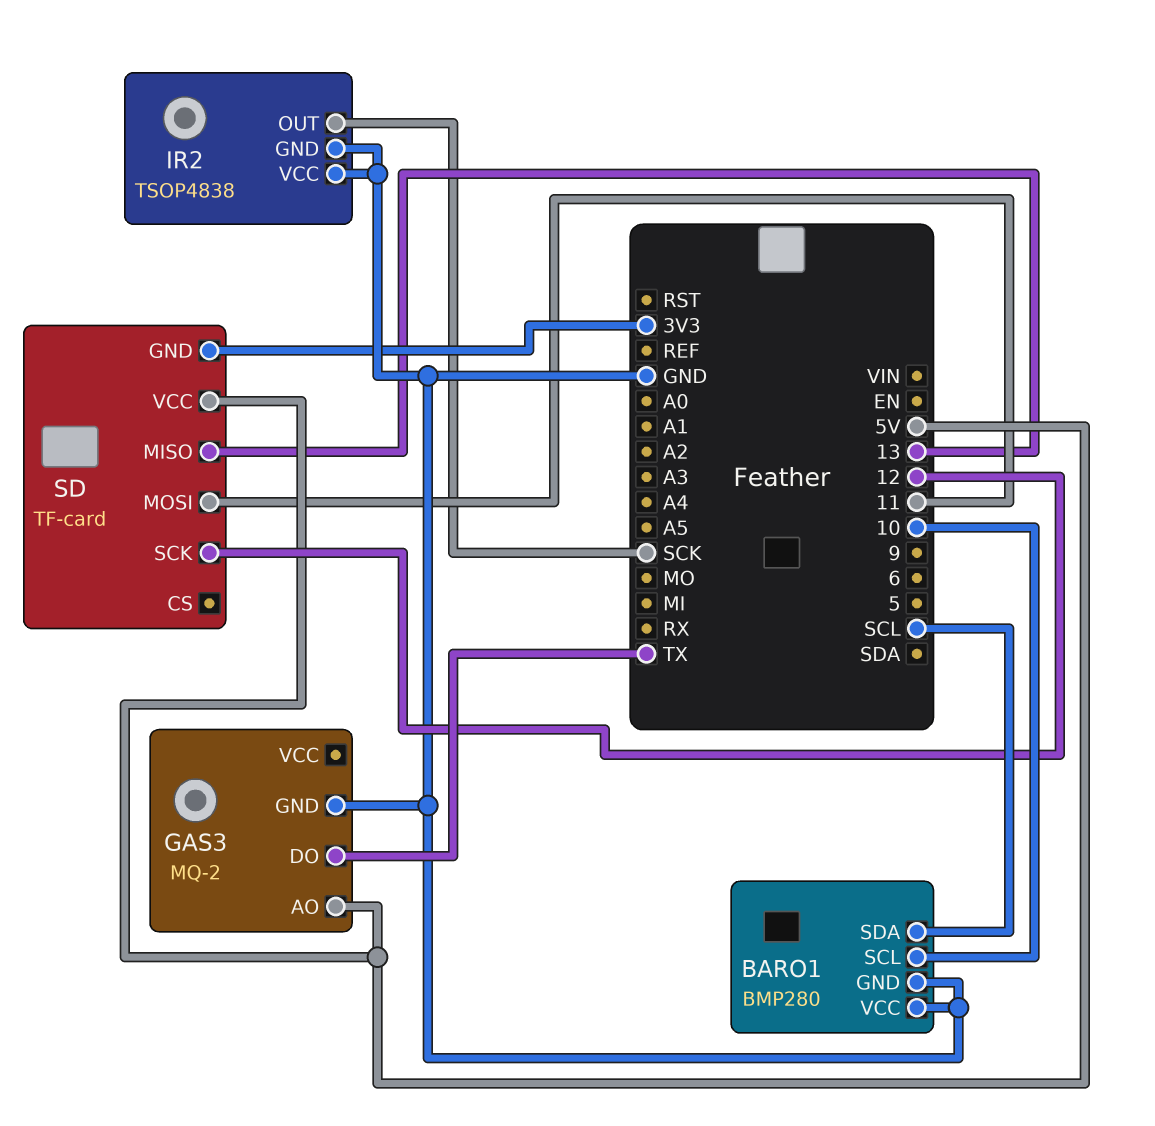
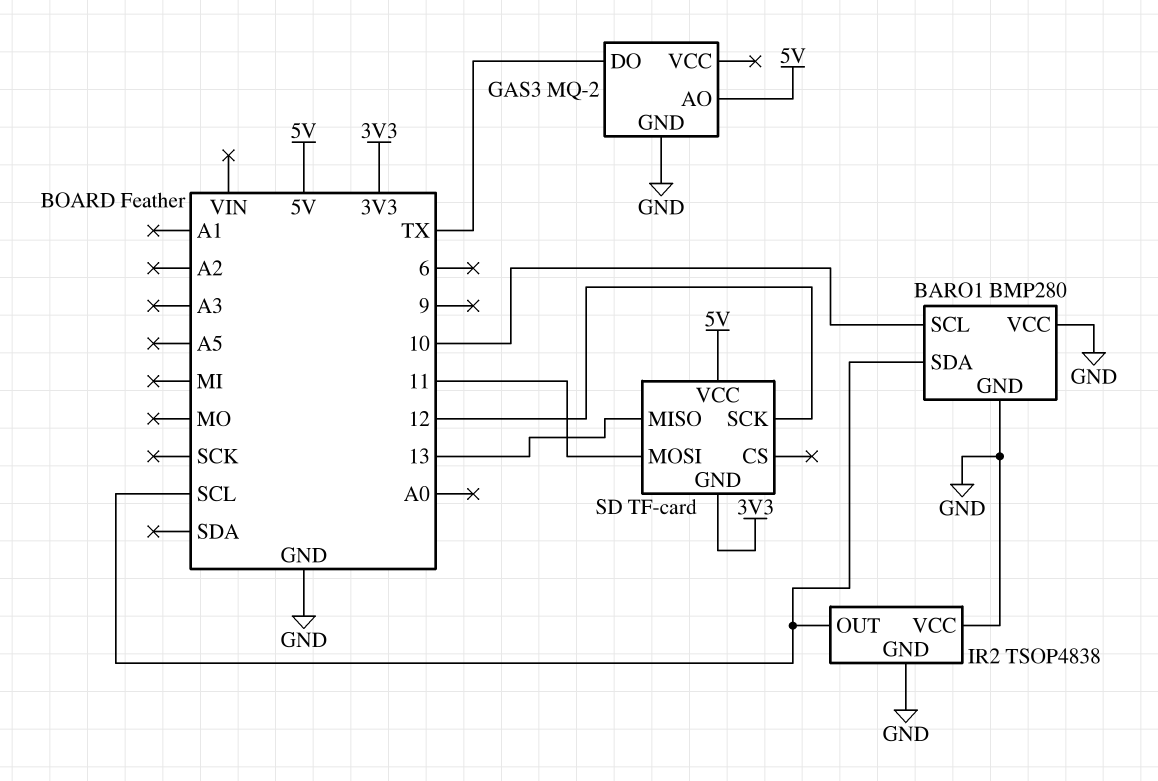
IR2 pin OUT: SCK -> SCL

